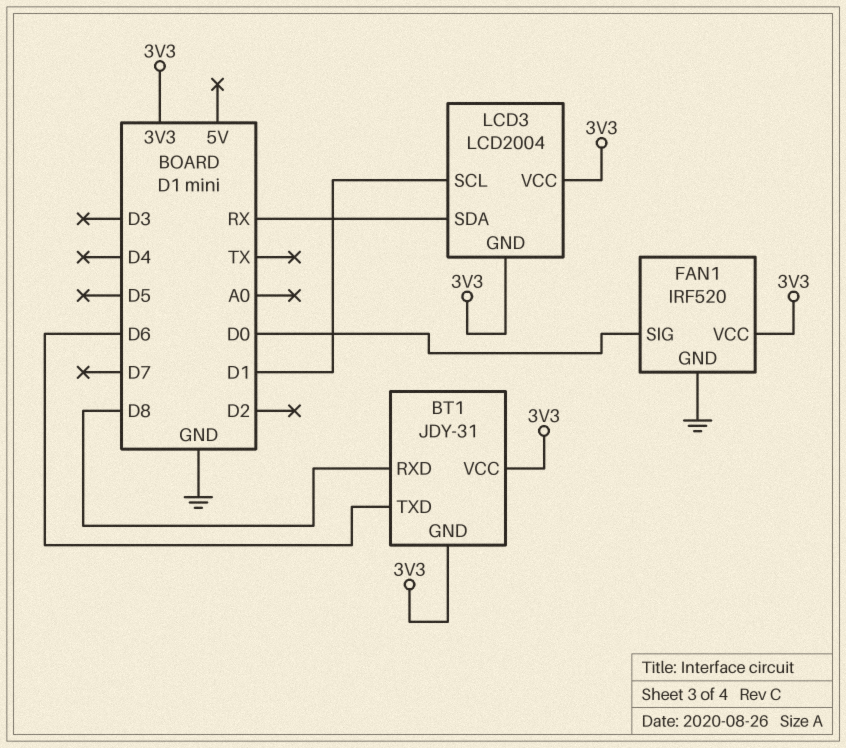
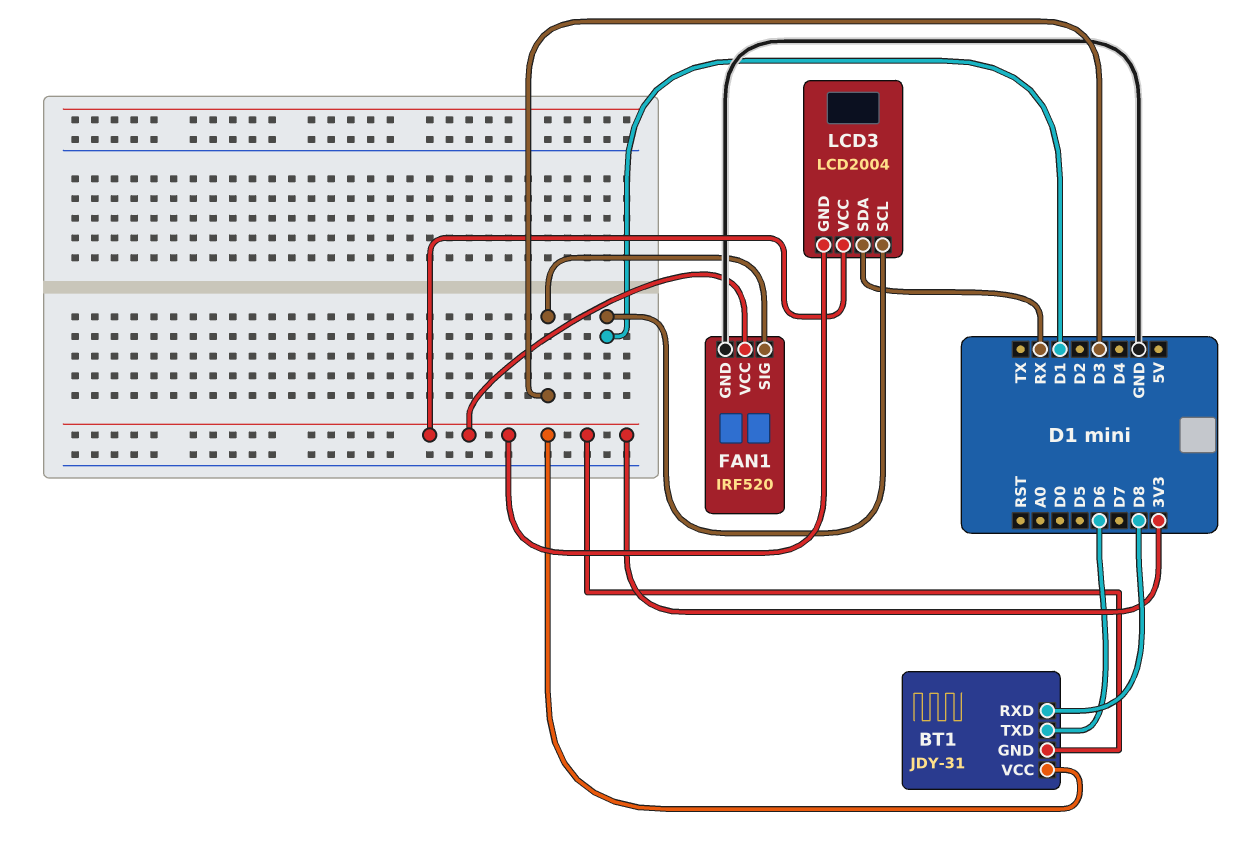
FAN1 pin SIG: D0 -> D3

